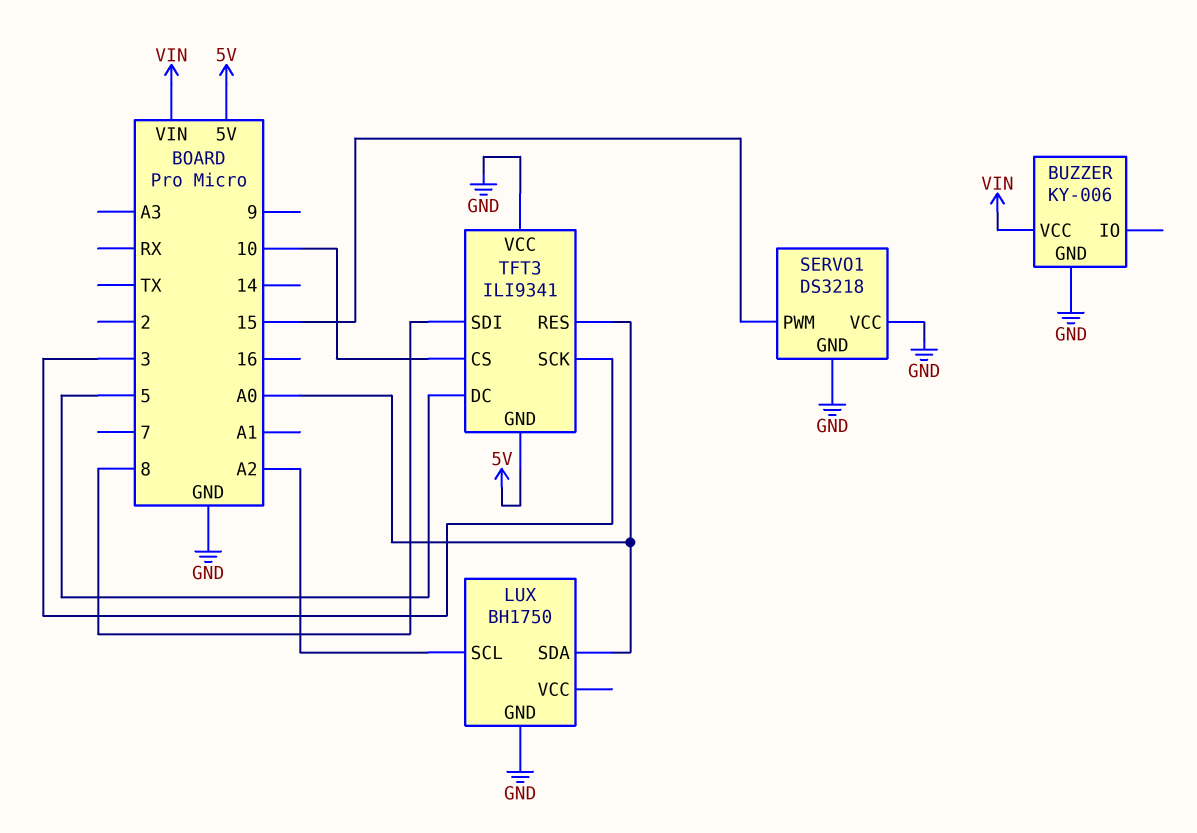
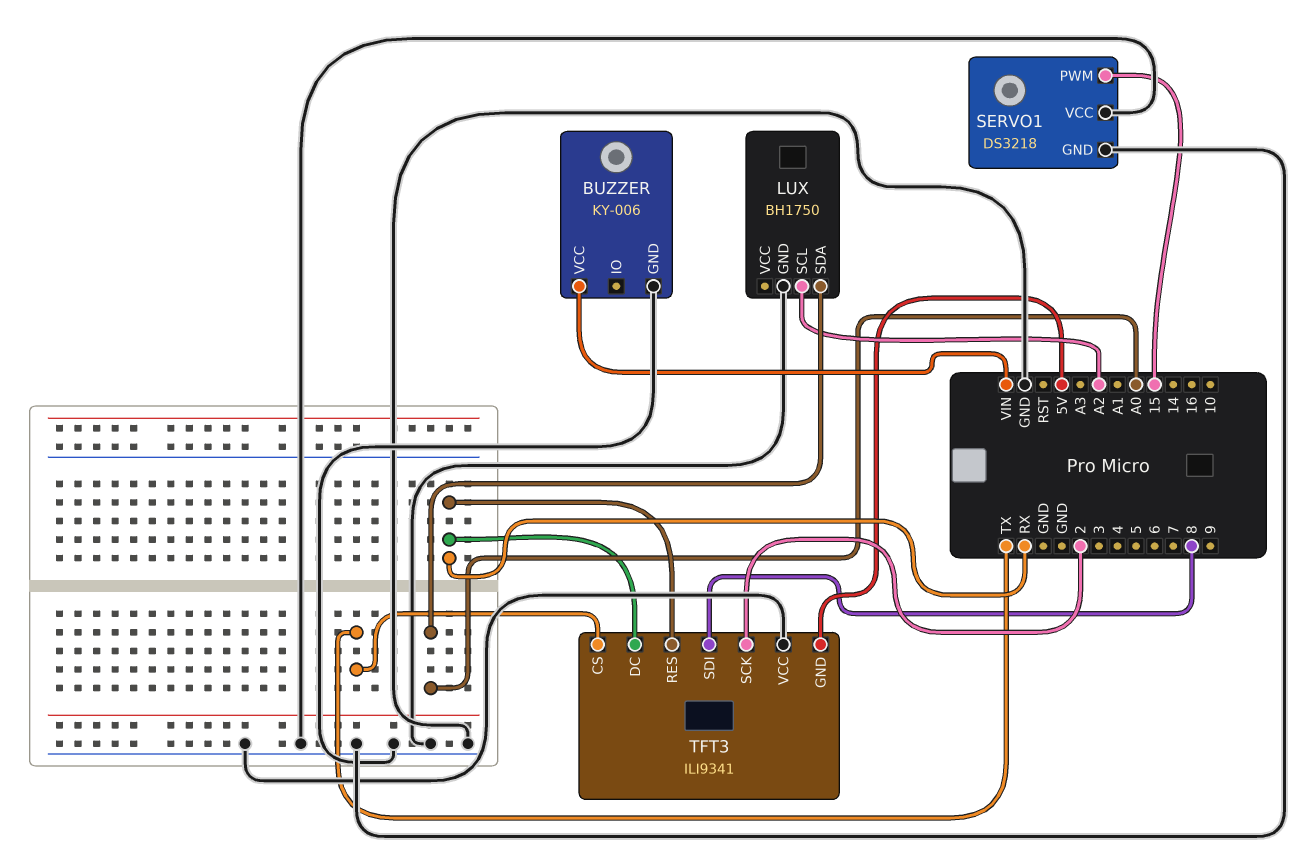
TFT3 pin CS: 10 -> TX
TFT3 pin DC: 5 -> RX
TFT3 pin RES: A0 -> RX
TFT3 pin SCK: 3 -> 2

